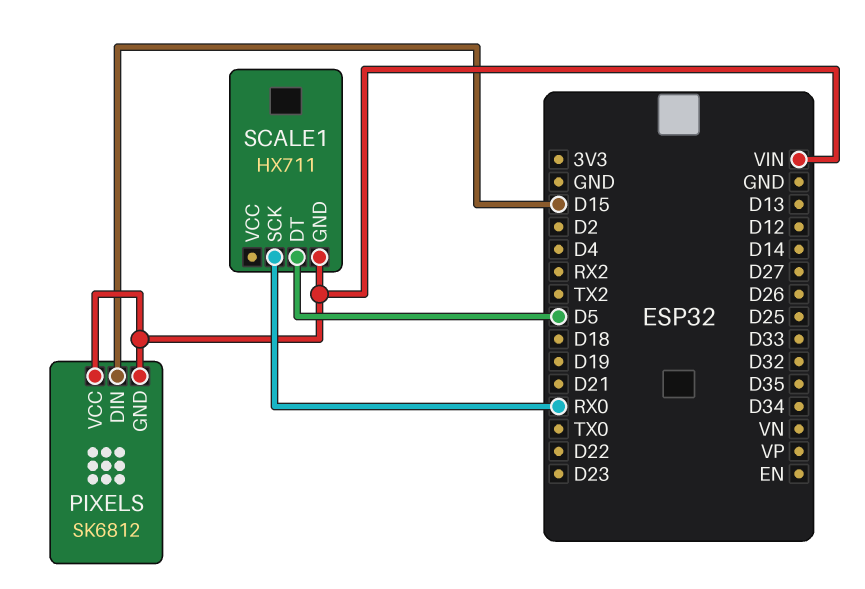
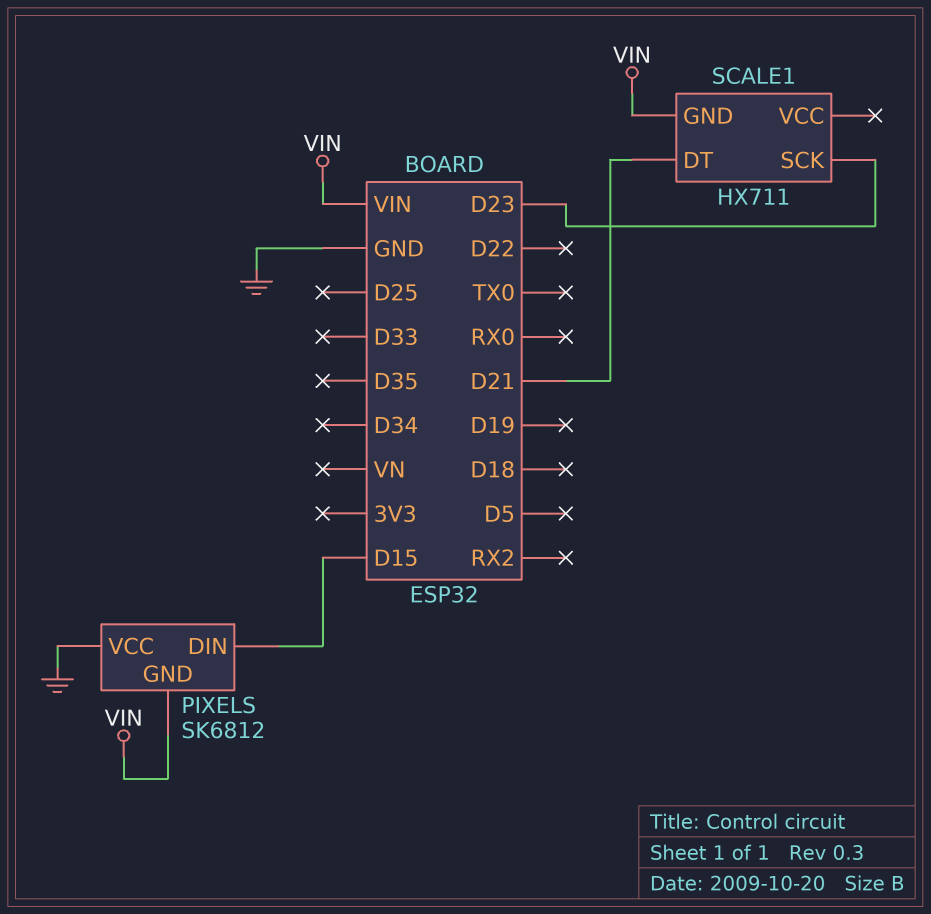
PIXELS pin VCC: VIN -> GND
SCALE1 pin DT: D5 -> D21
SCALE1 pin SCK: RX0 -> D23

